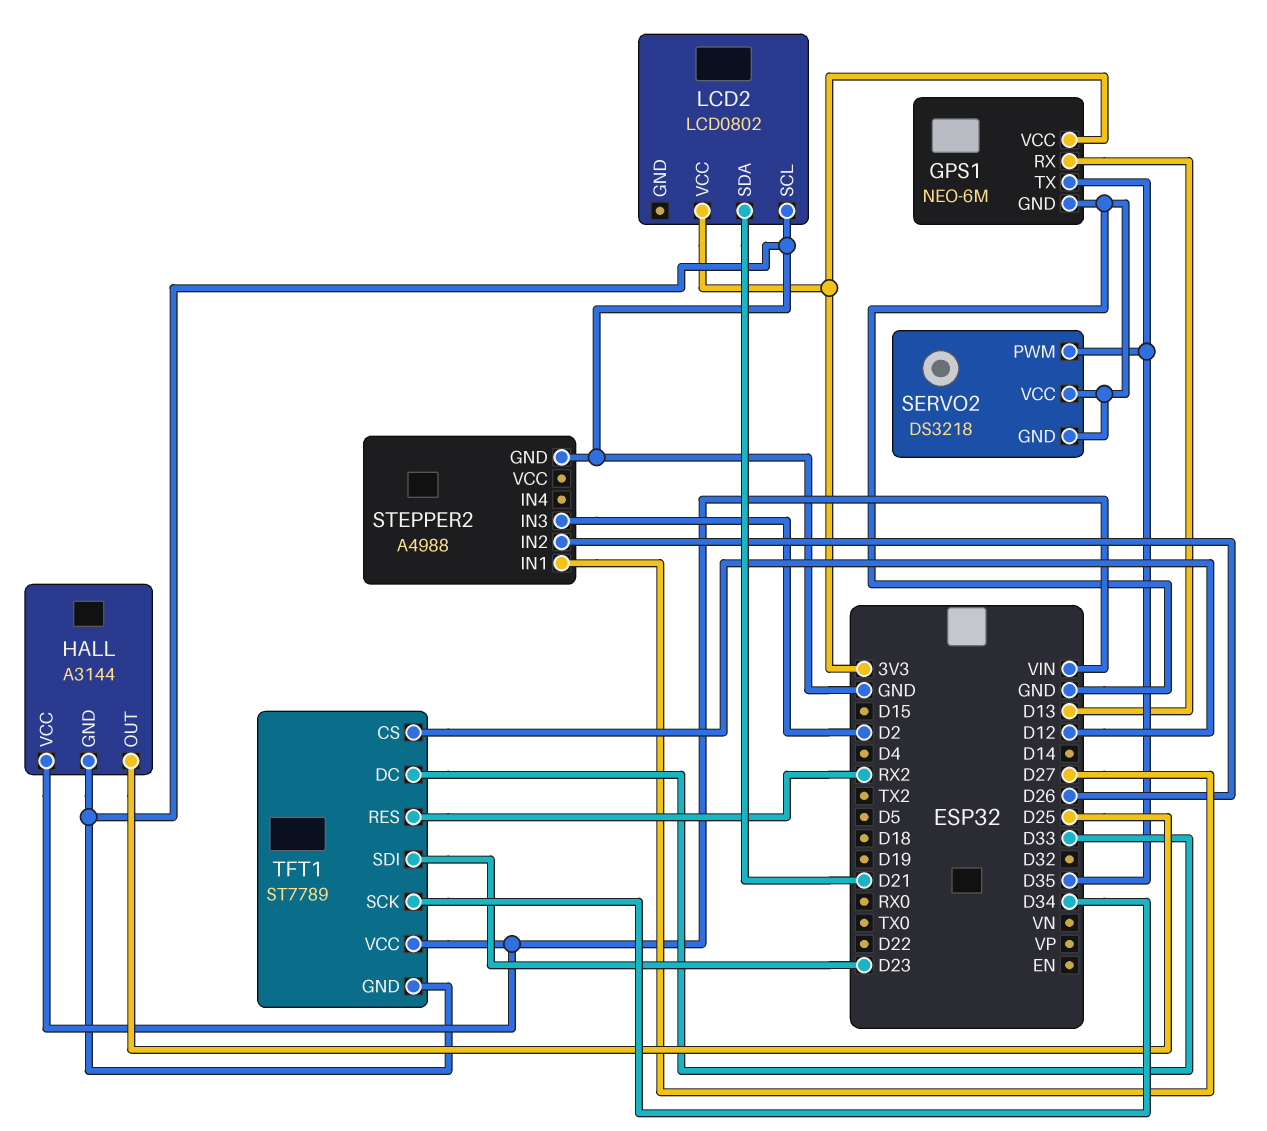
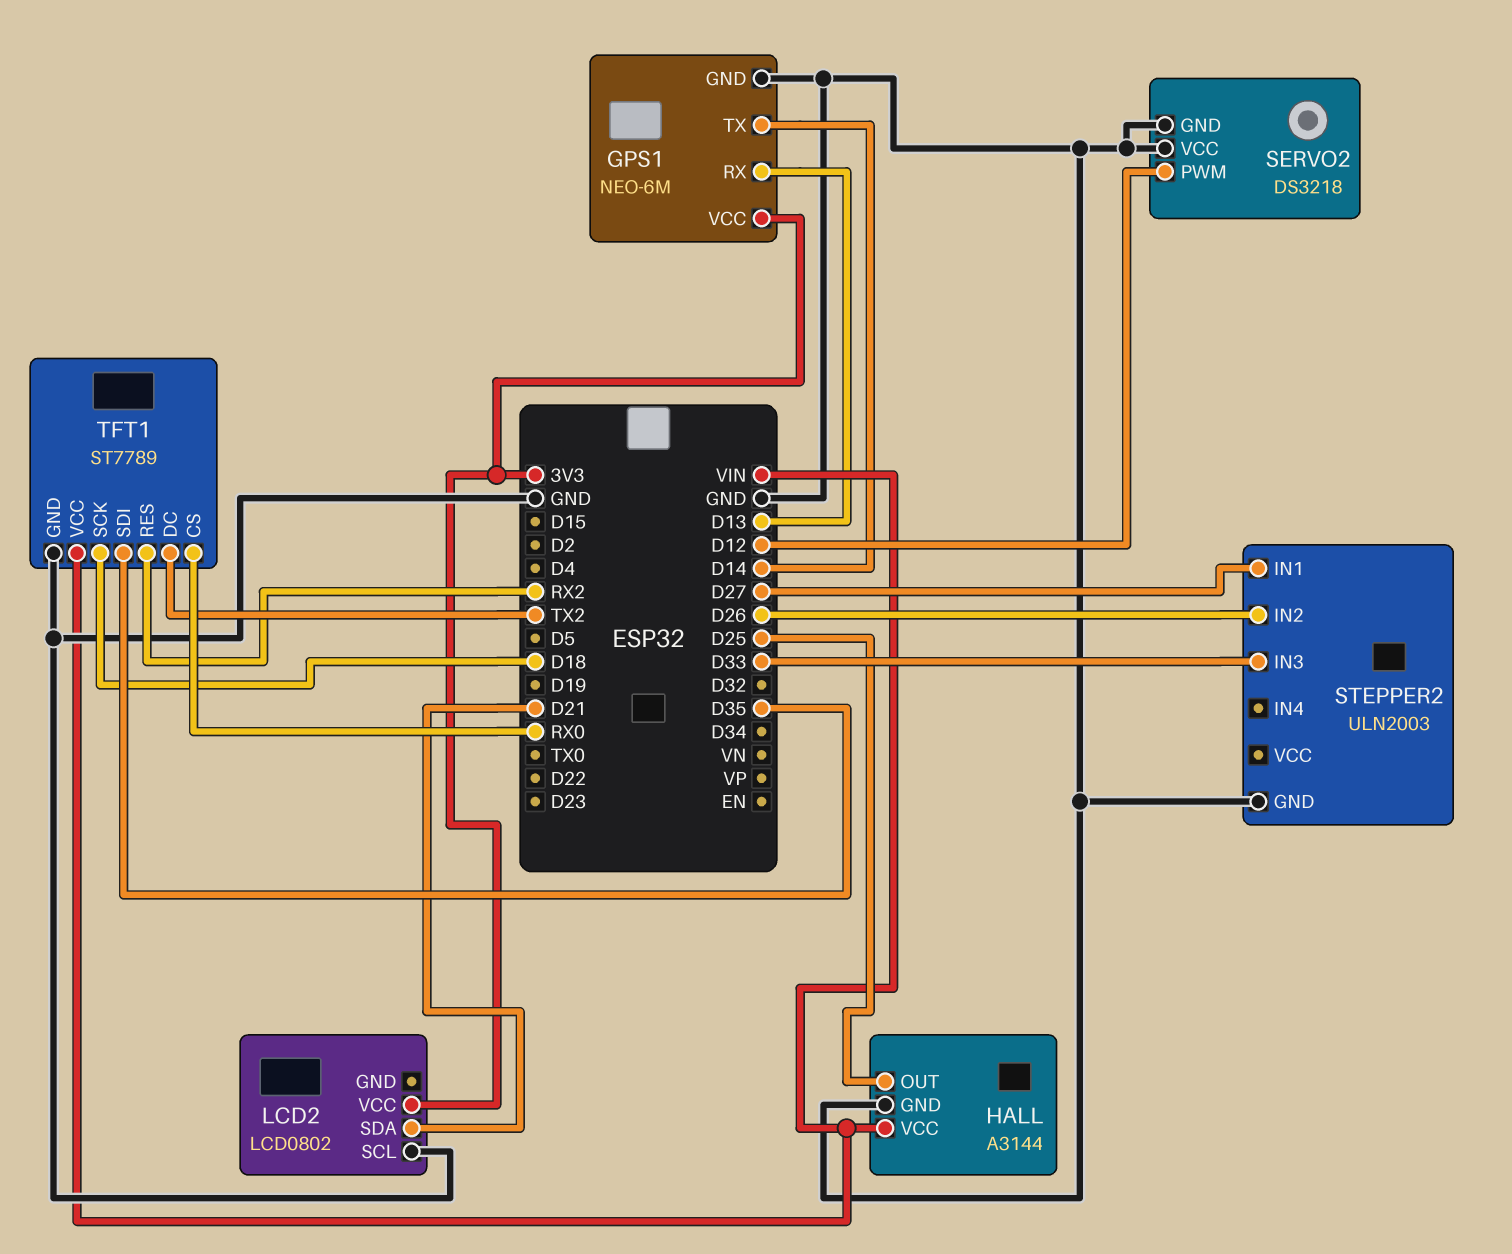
GPS1 pin TX: D35 -> D14
SERVO2 pin PWM: D35 -> D12
STEPPER2: A4988 -> ULN2003
STEPPER2 pin IN3: D2 -> D33
TFT1 pin CS: D12 -> RX0
TFT1 pin DC: D33 -> TX2
TFT1 pin SCK: D34 -> D18
TFT1 pin SDI: D23 -> D35

